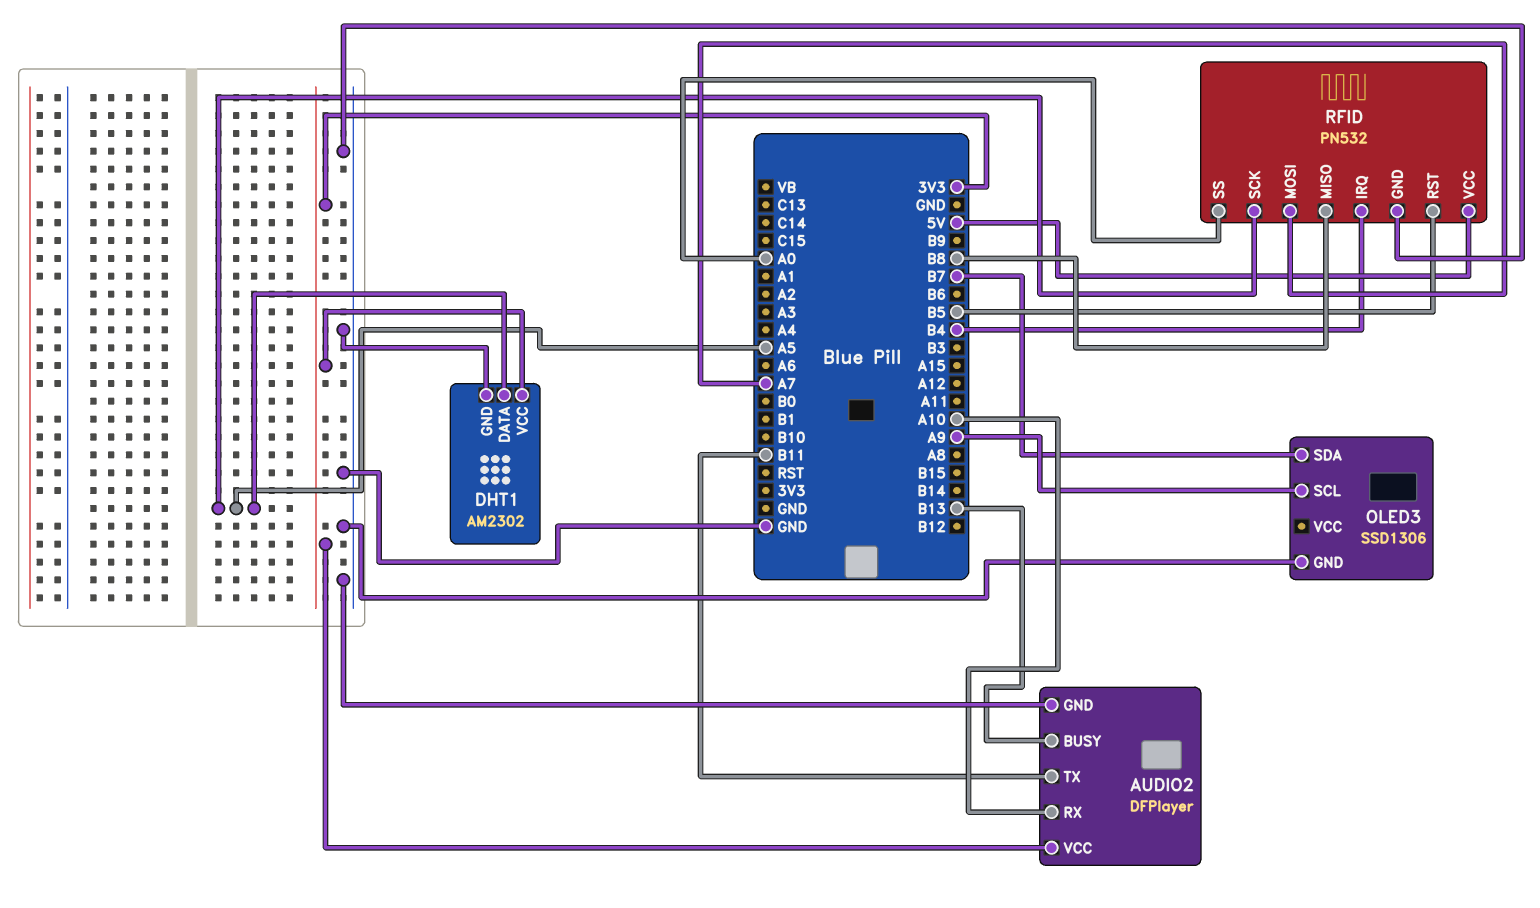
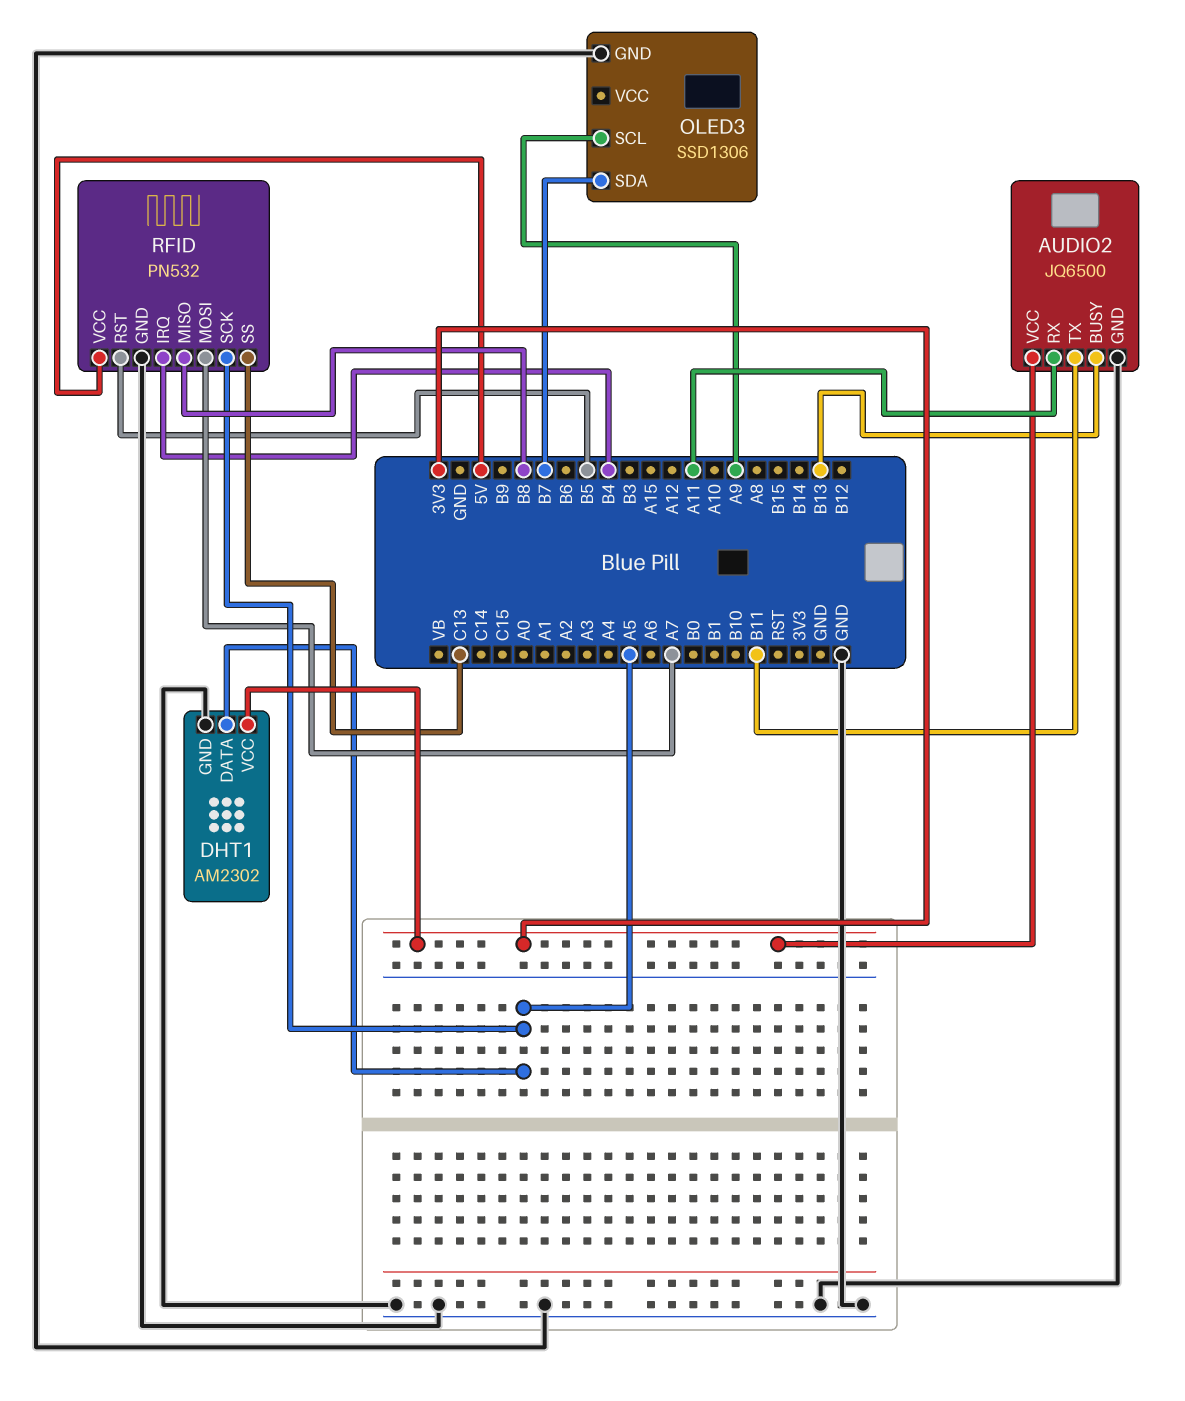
AUDIO2: DFPlayer -> JQ6500
AUDIO2 pin RX: A10 -> A11
RFID pin SS: A0 -> C13

